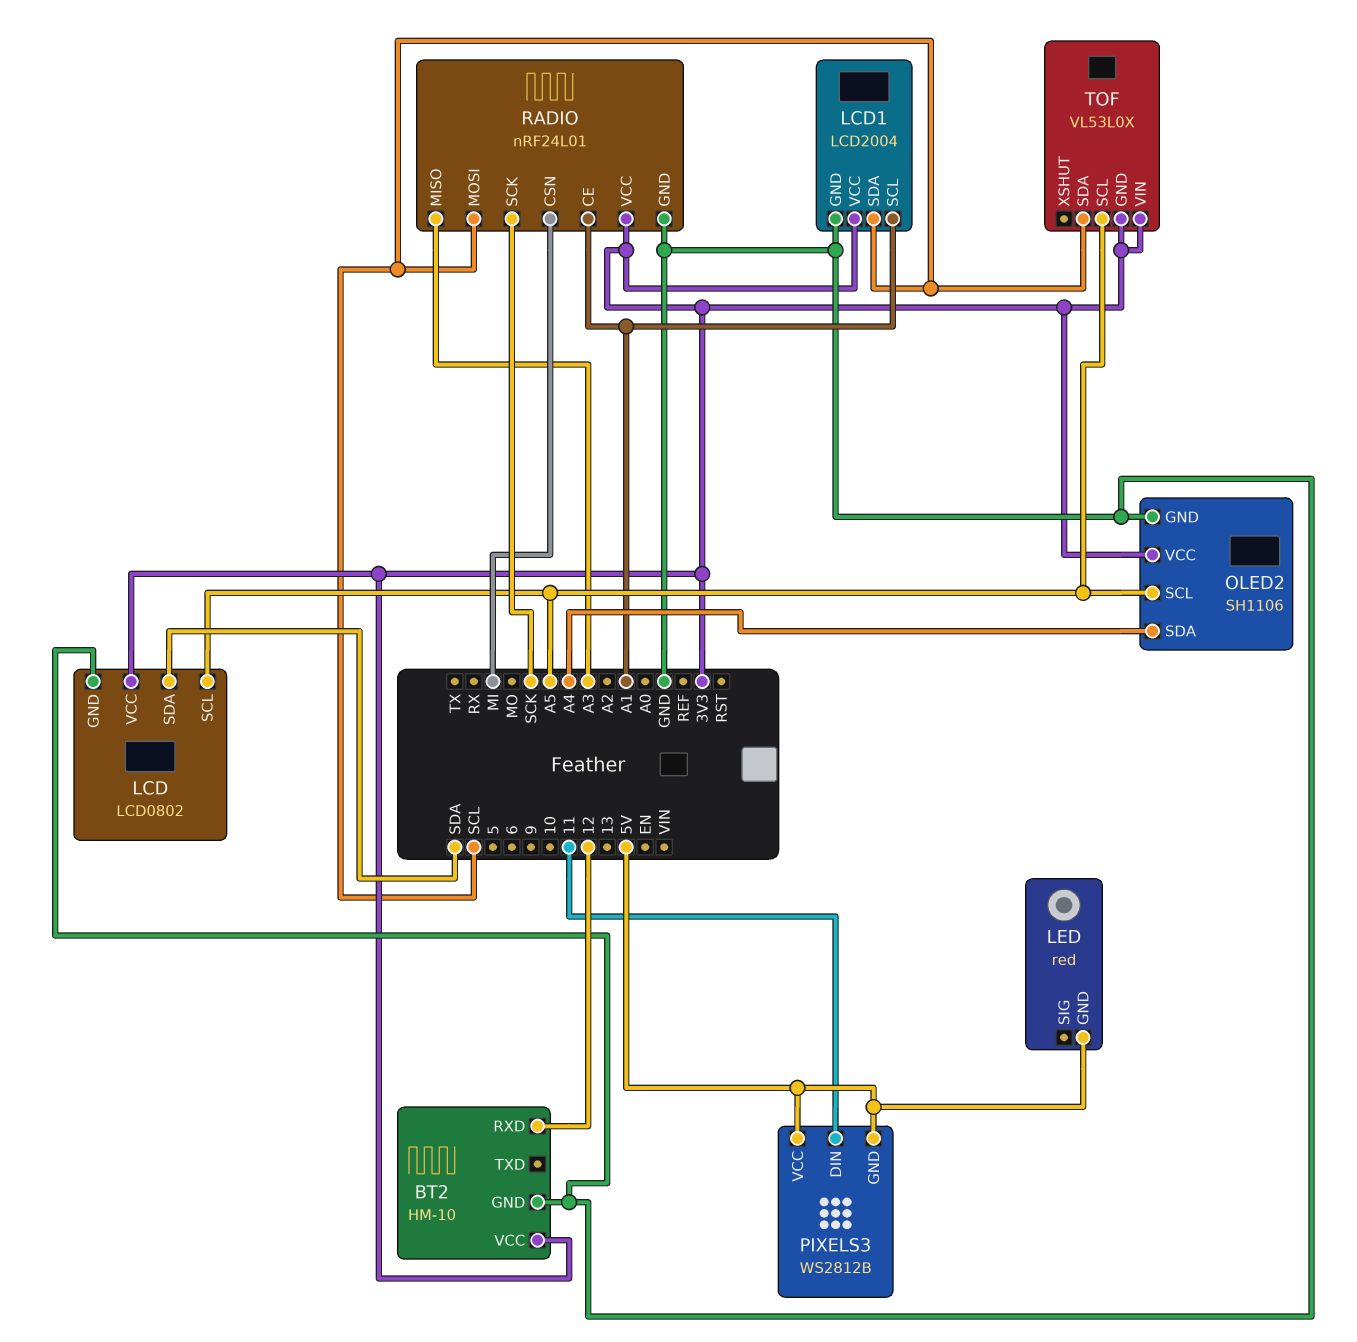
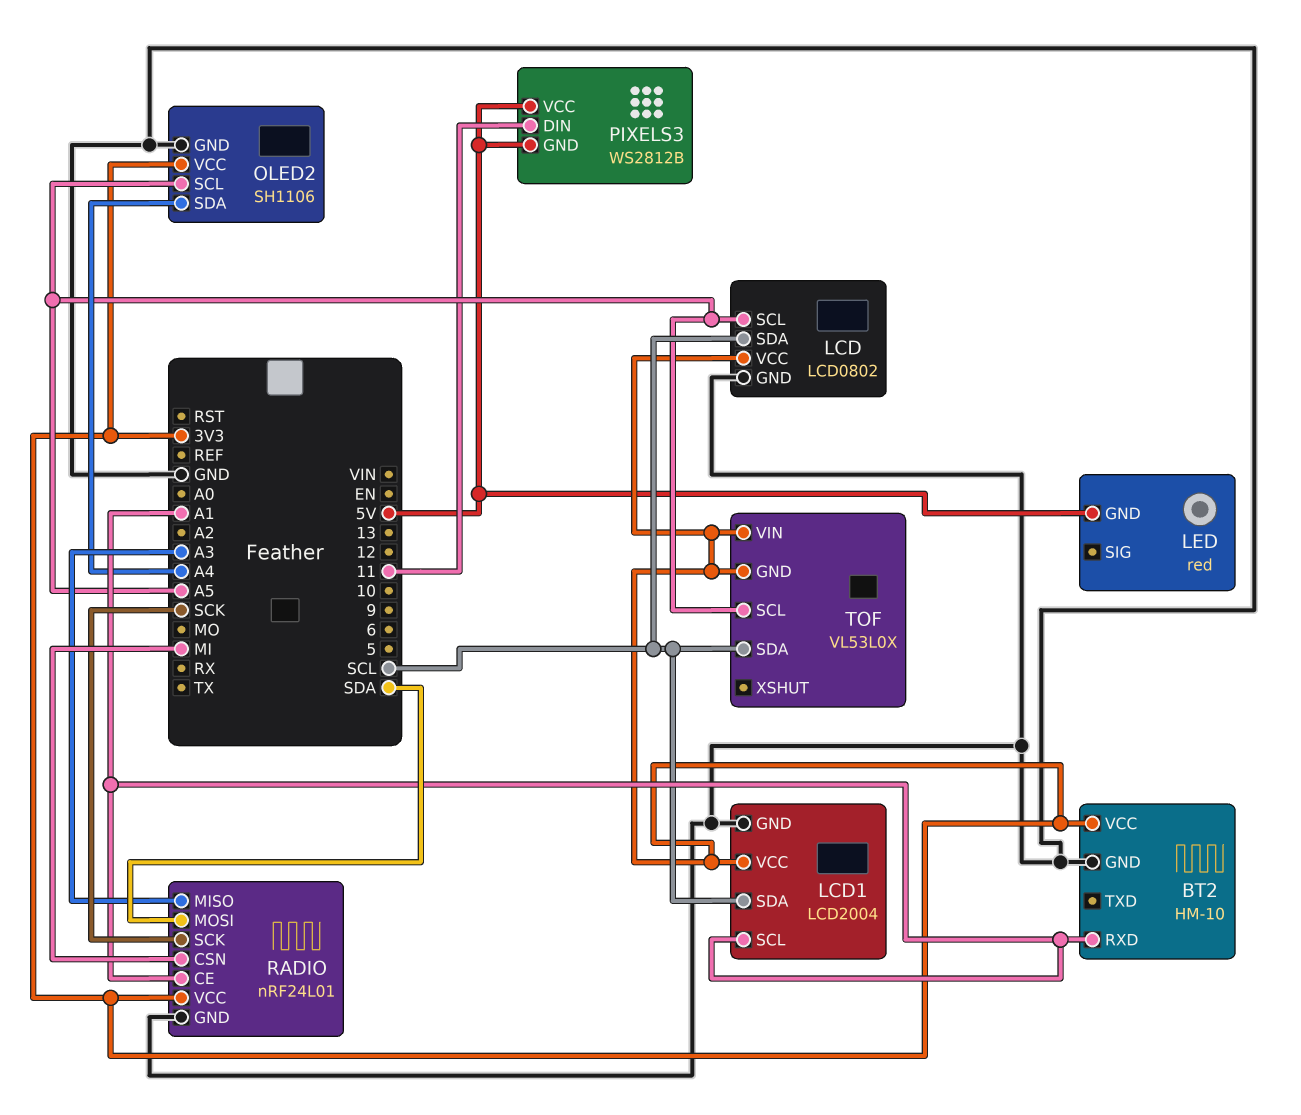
BT2 pin RXD: 12 -> A1
LCD pin SDA: SDA -> SCL
RADIO pin MOSI: SCL -> SDA

